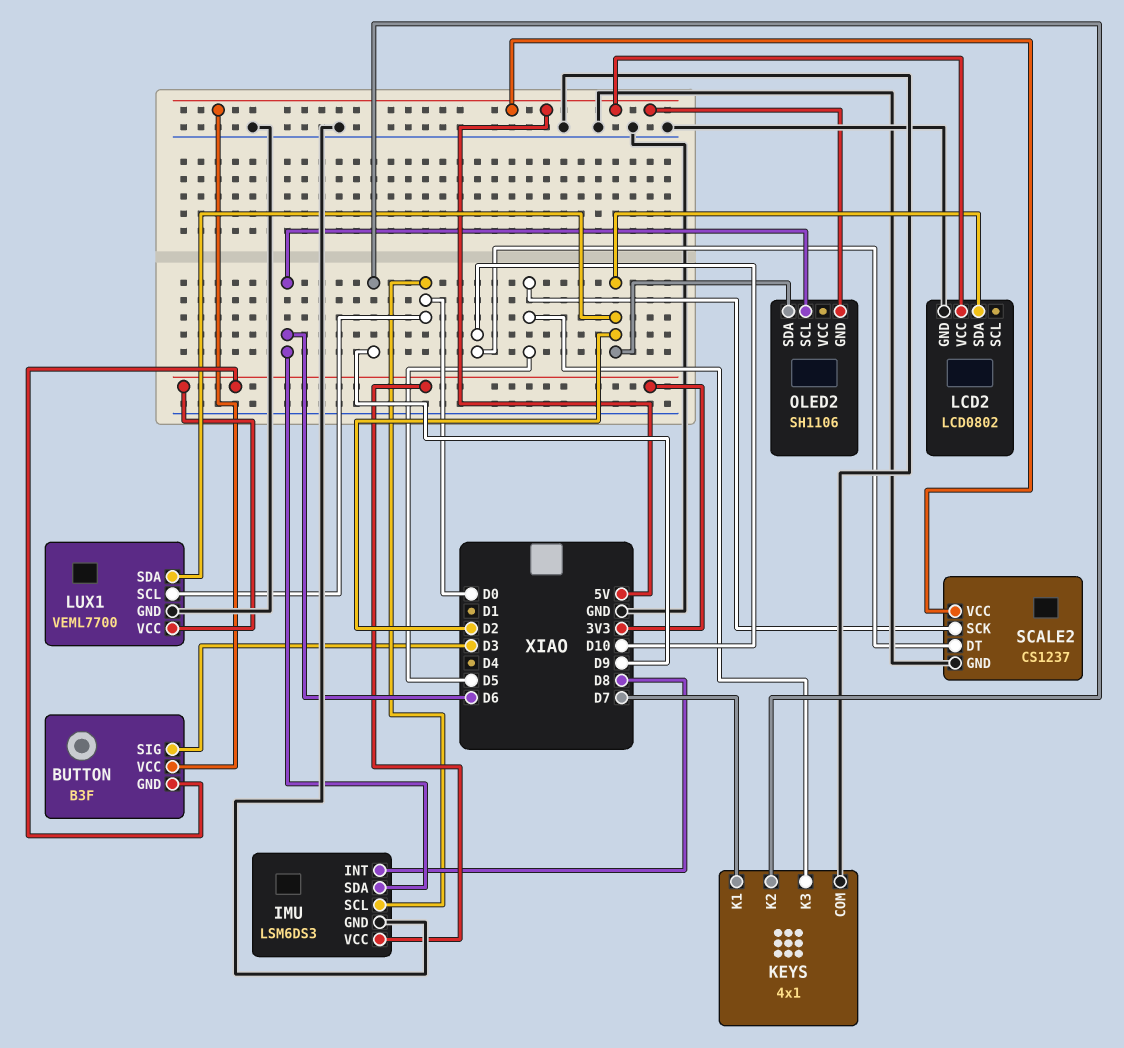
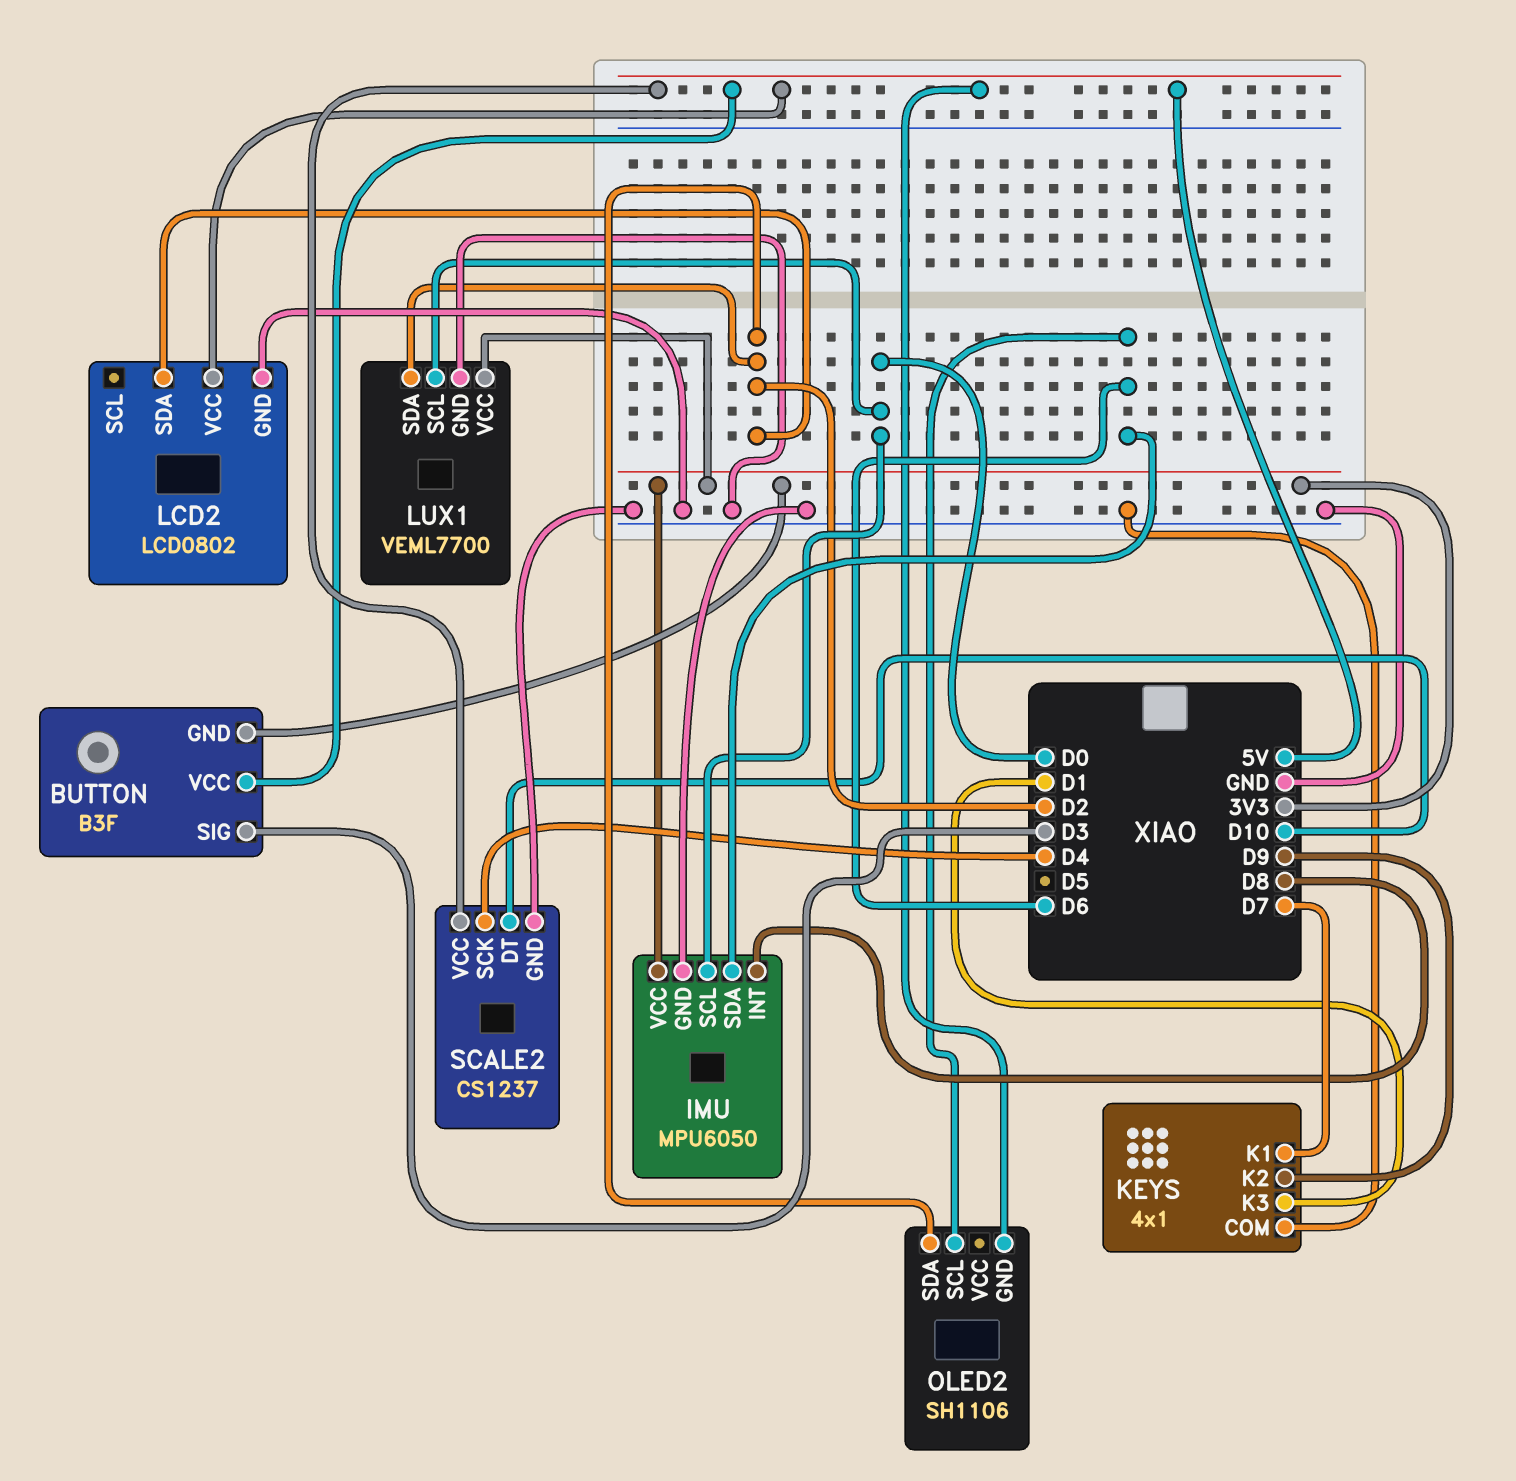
IMU: LSM6DS3 -> MPU6050
KEYS pin K3: D5 -> D1
SCALE2 pin SCK: D5 -> D4

